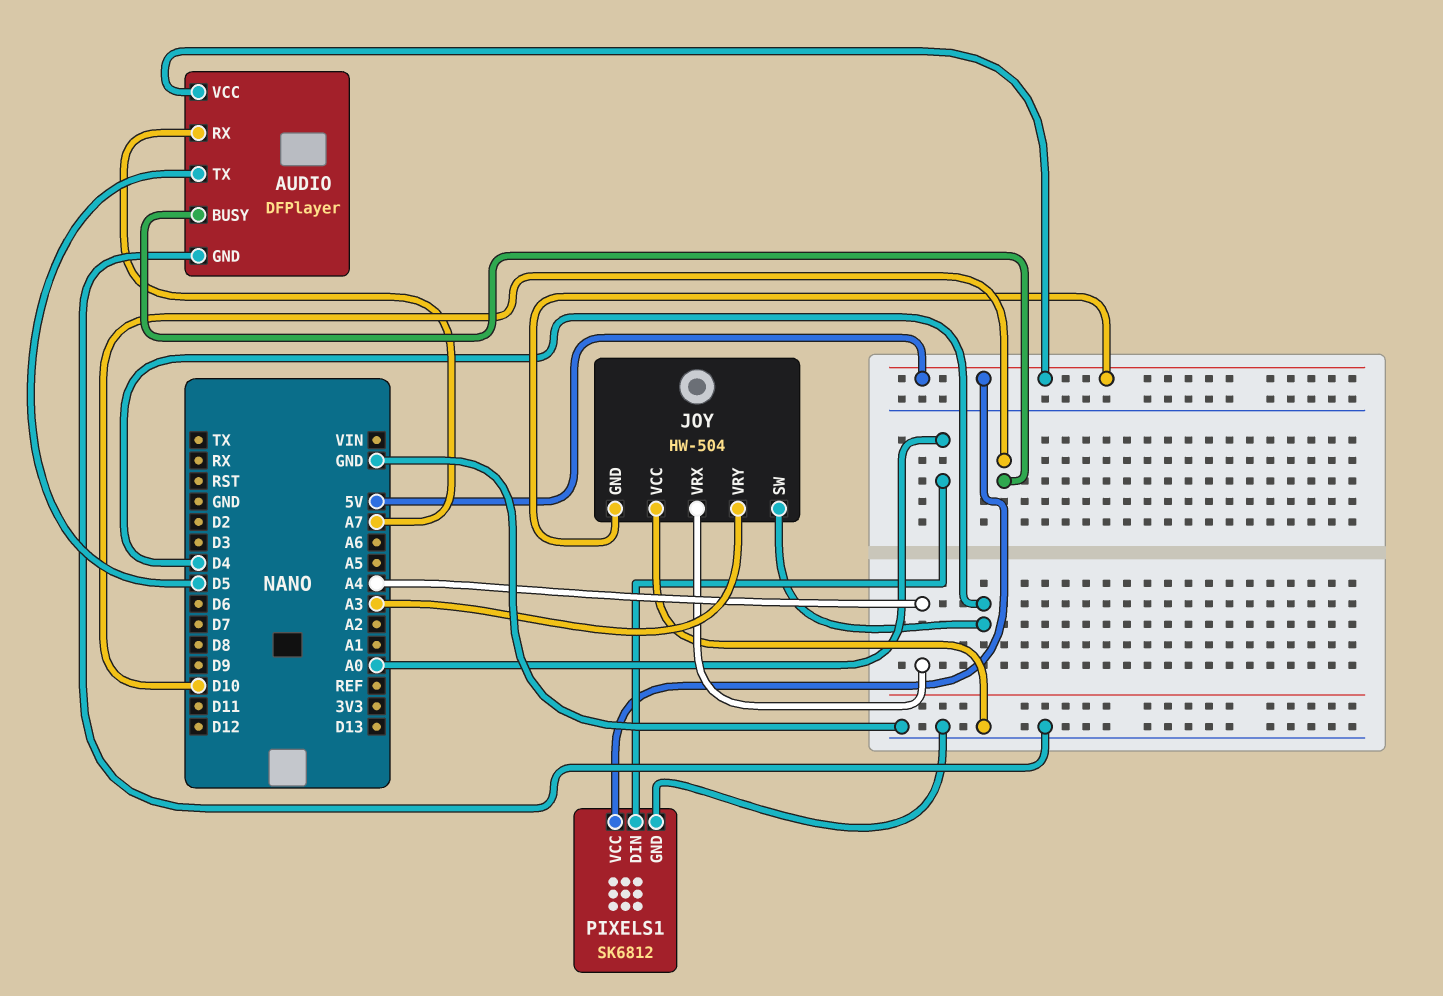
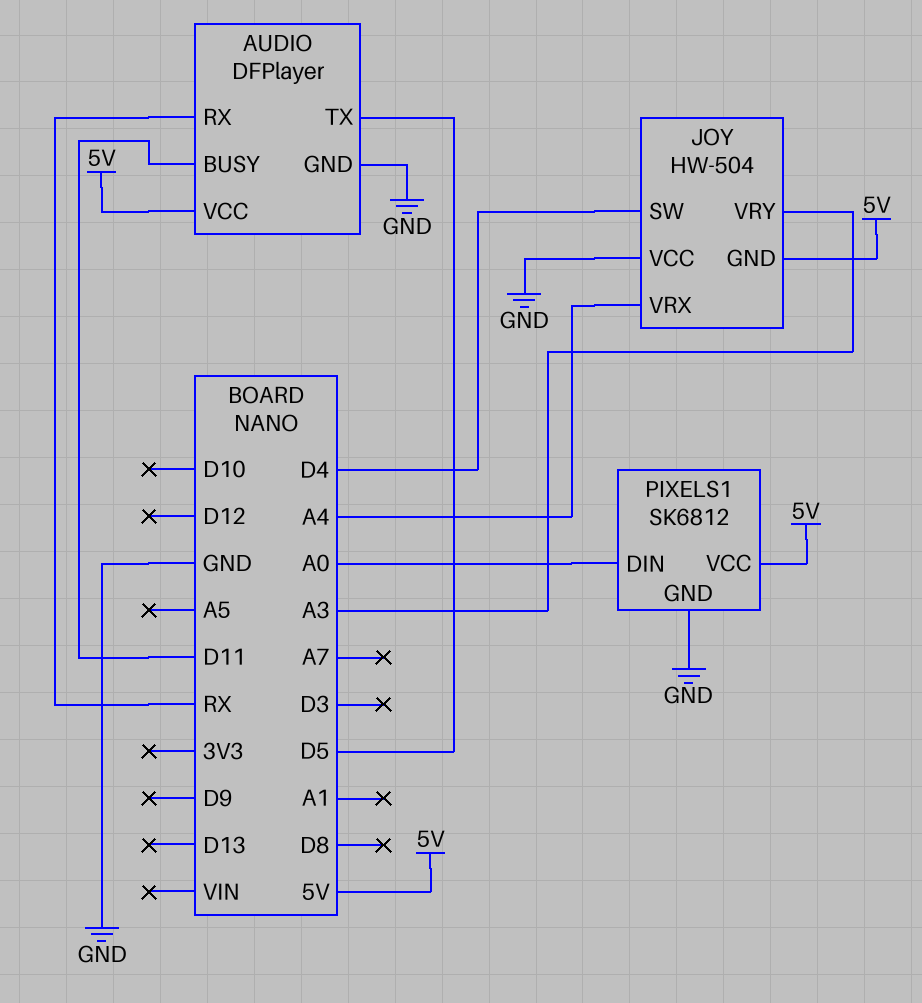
AUDIO pin BUSY: D10 -> D11
AUDIO pin RX: A7 -> RX

